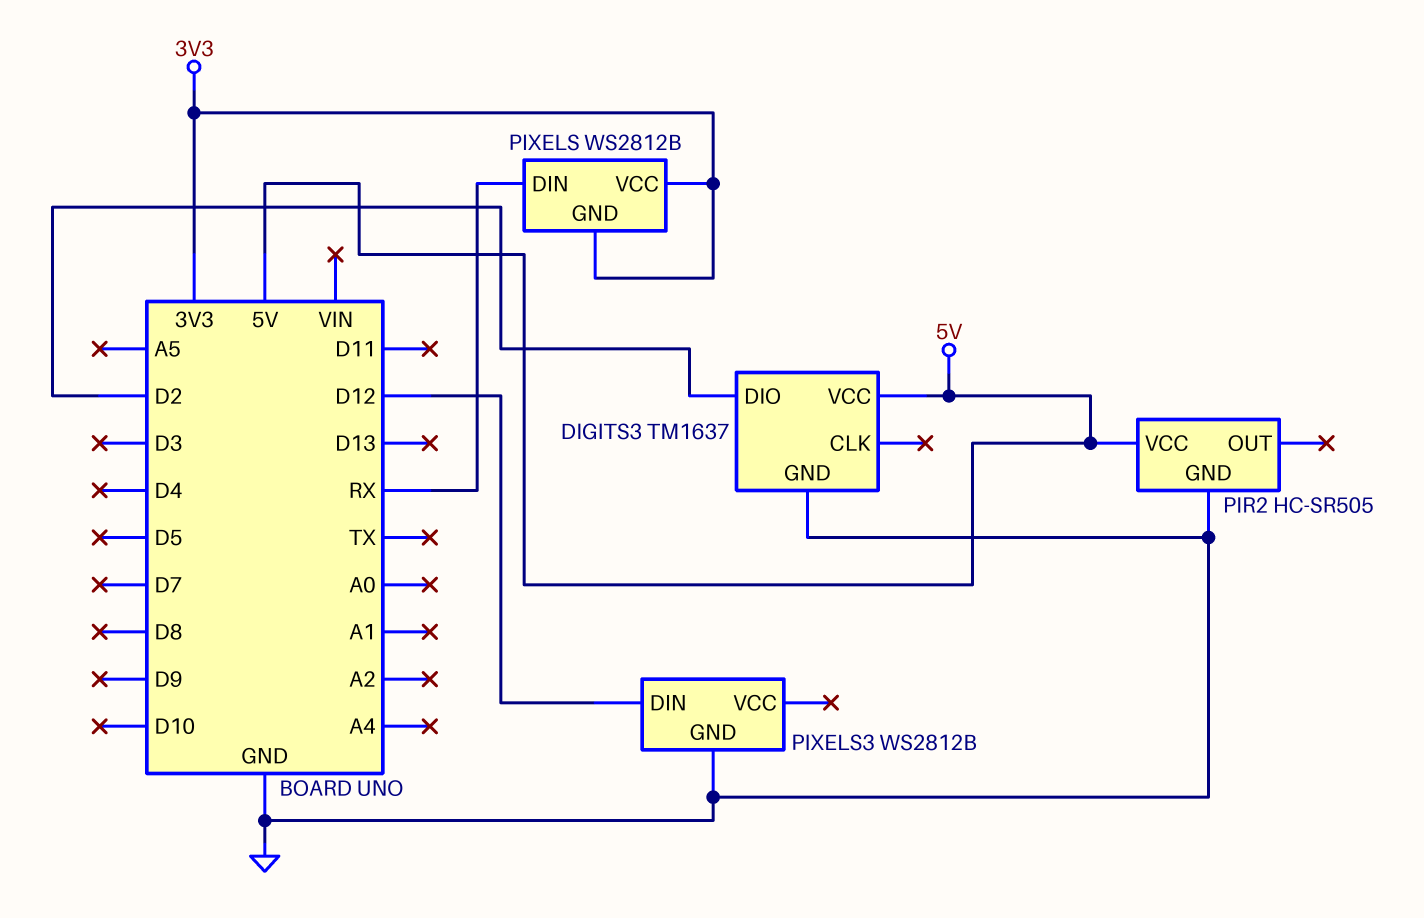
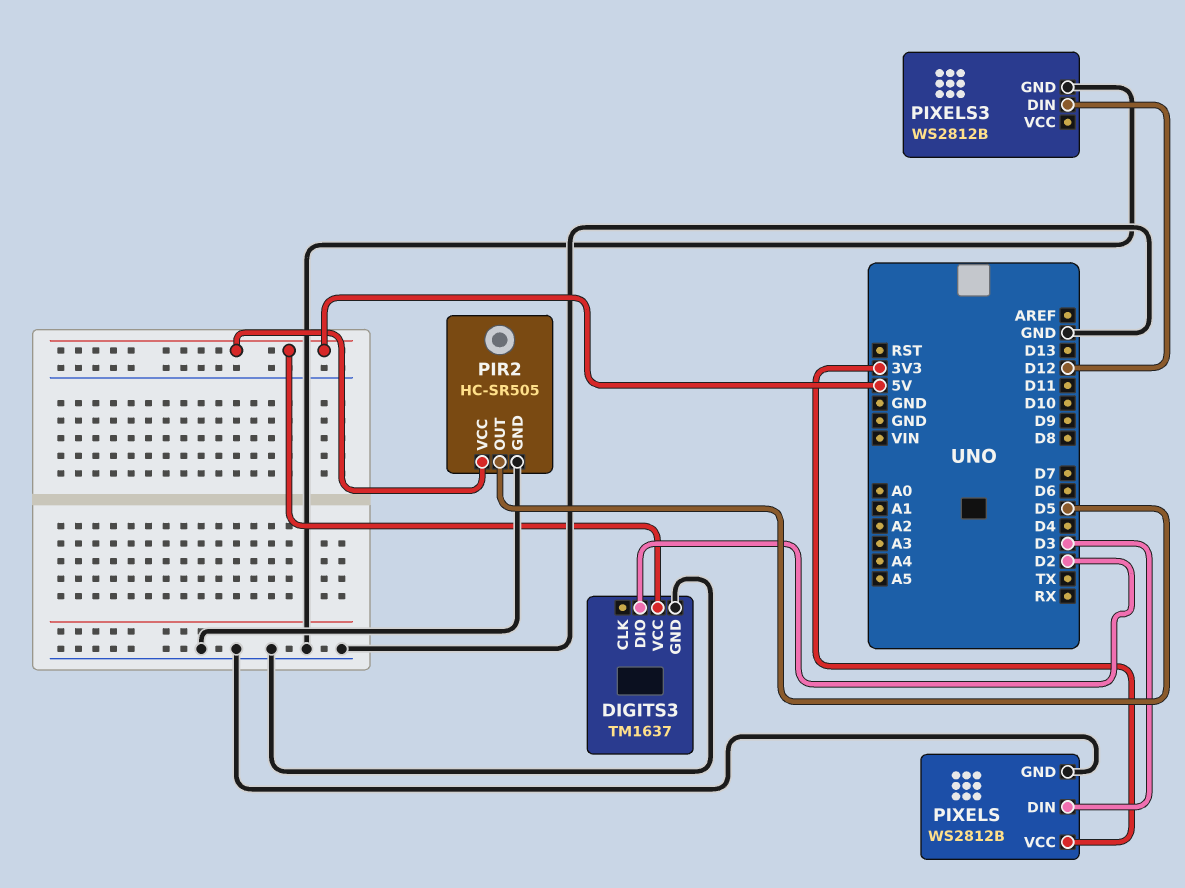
PIR2 pin OUT: none -> D5
PIXELS pin DIN: RX -> D3
PIXELS pin GND: 3V3 -> GND

